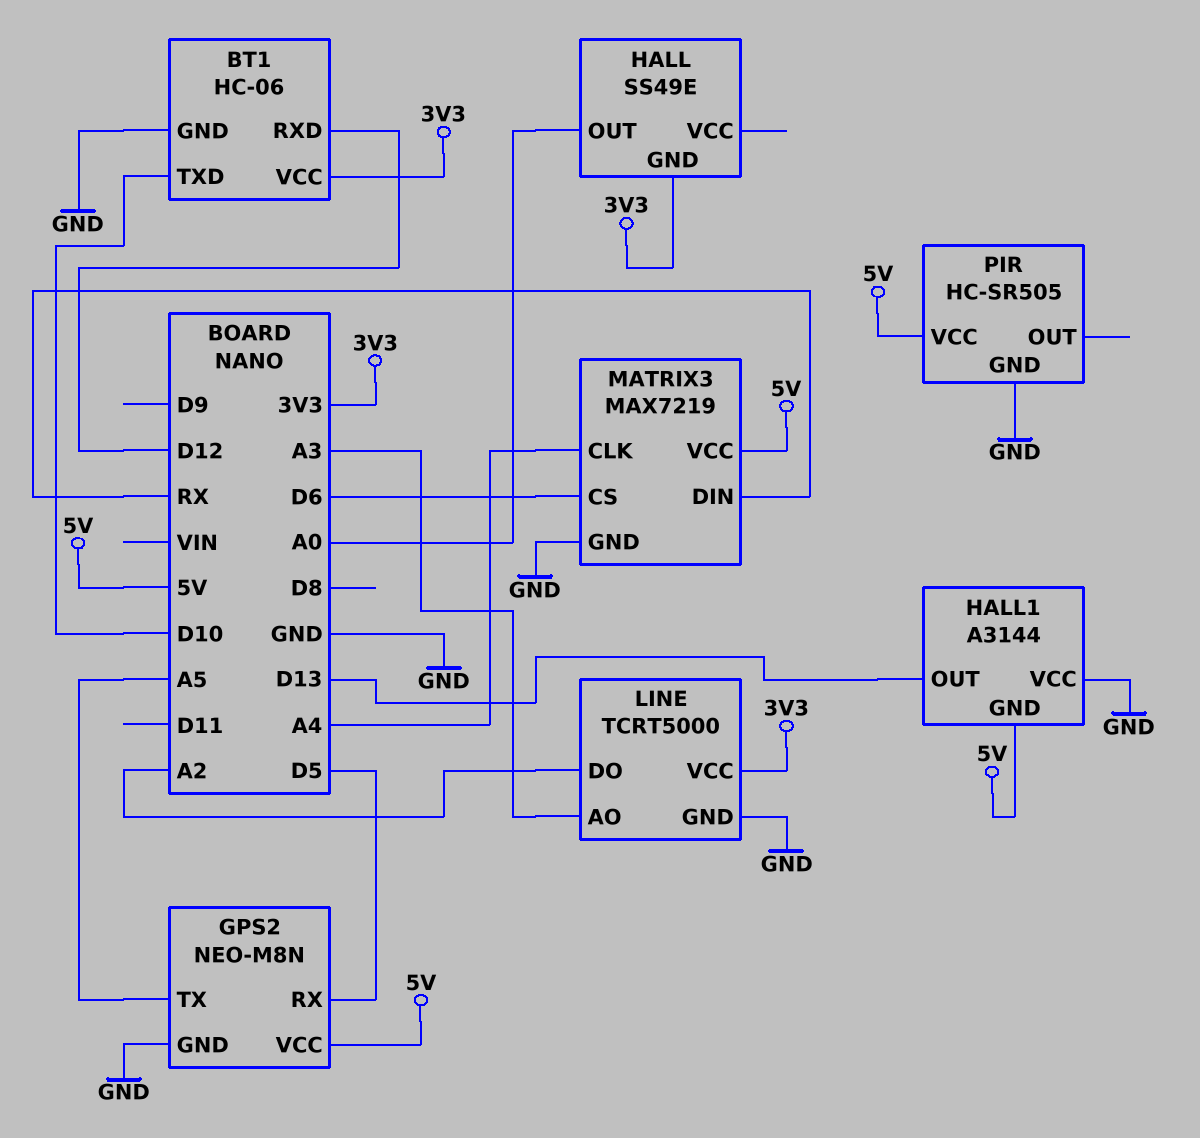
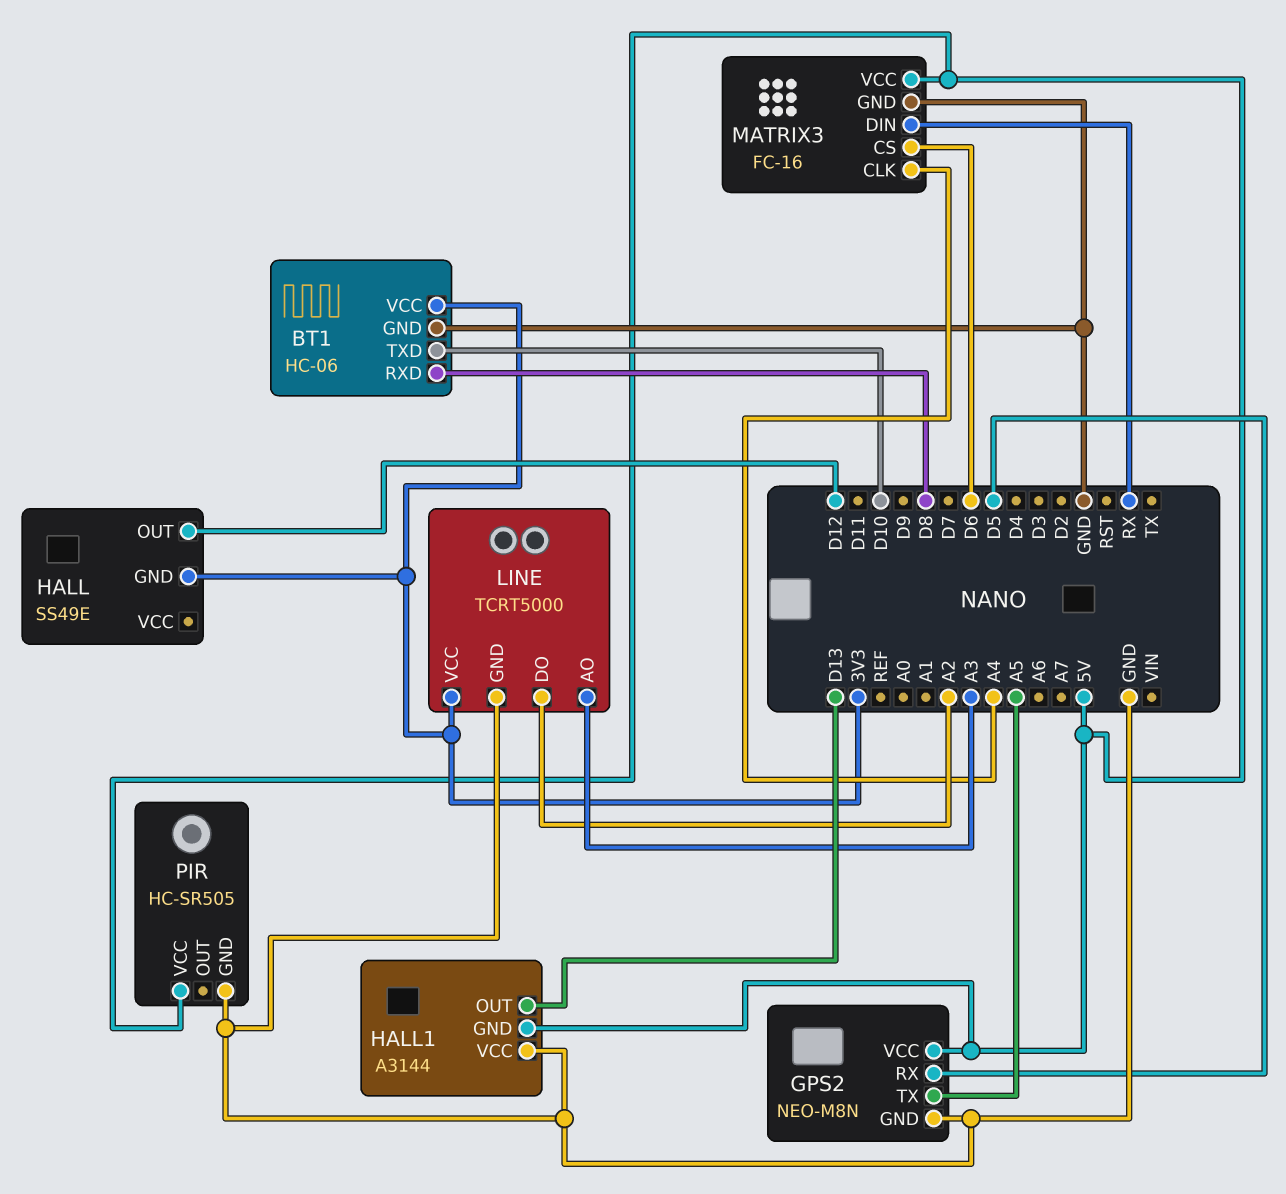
BT1 pin RXD: D12 -> D8
HALL pin OUT: A0 -> D12
MATRIX3: MAX7219 -> FC-16

